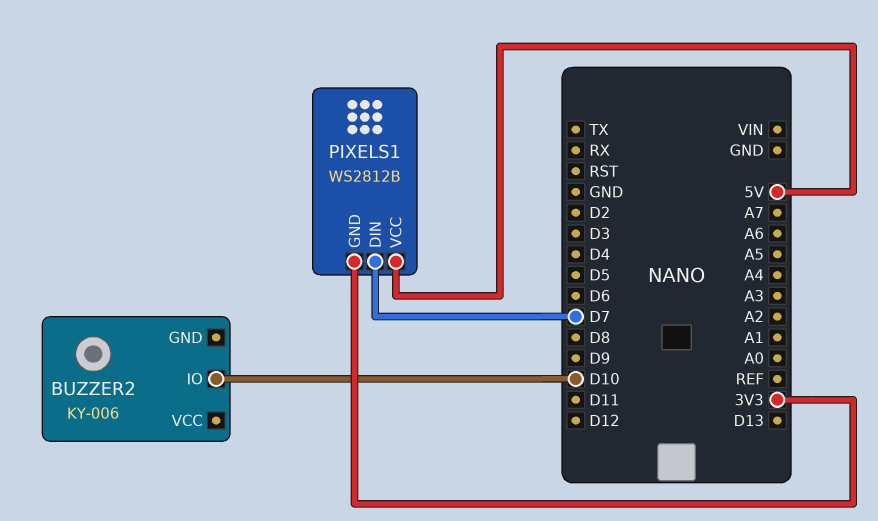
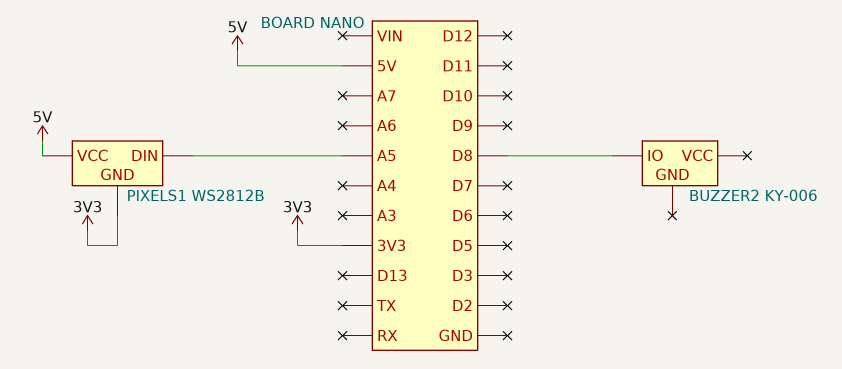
BUZZER2 pin IO: D10 -> D8
PIXELS1 pin DIN: D7 -> A5

